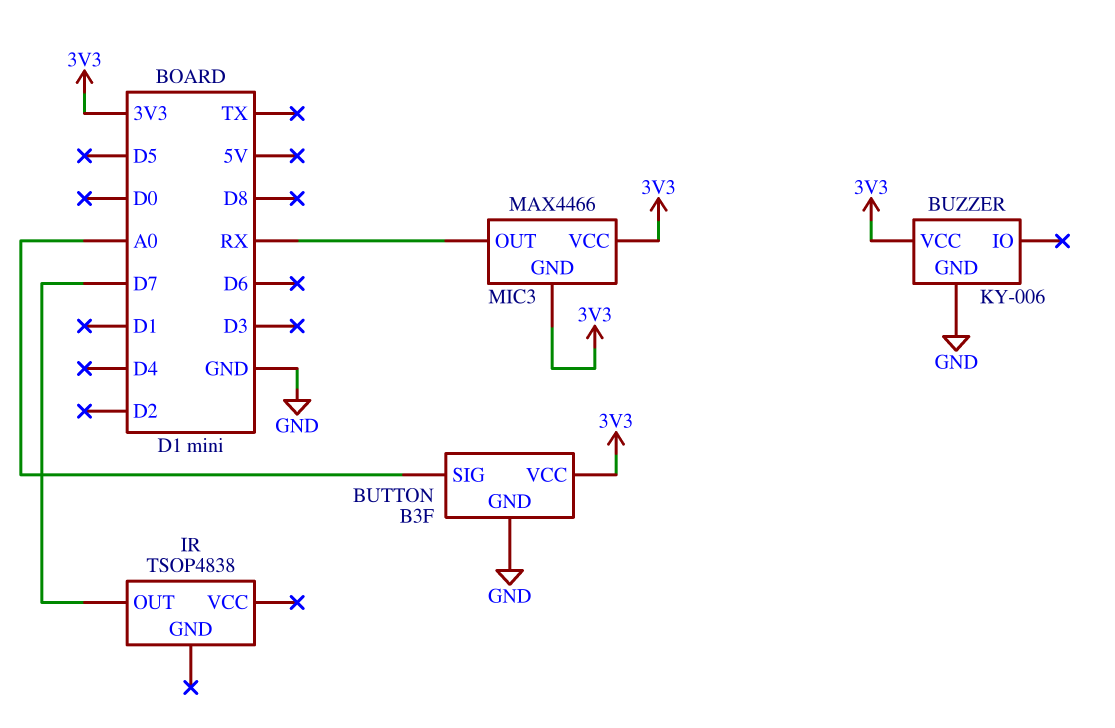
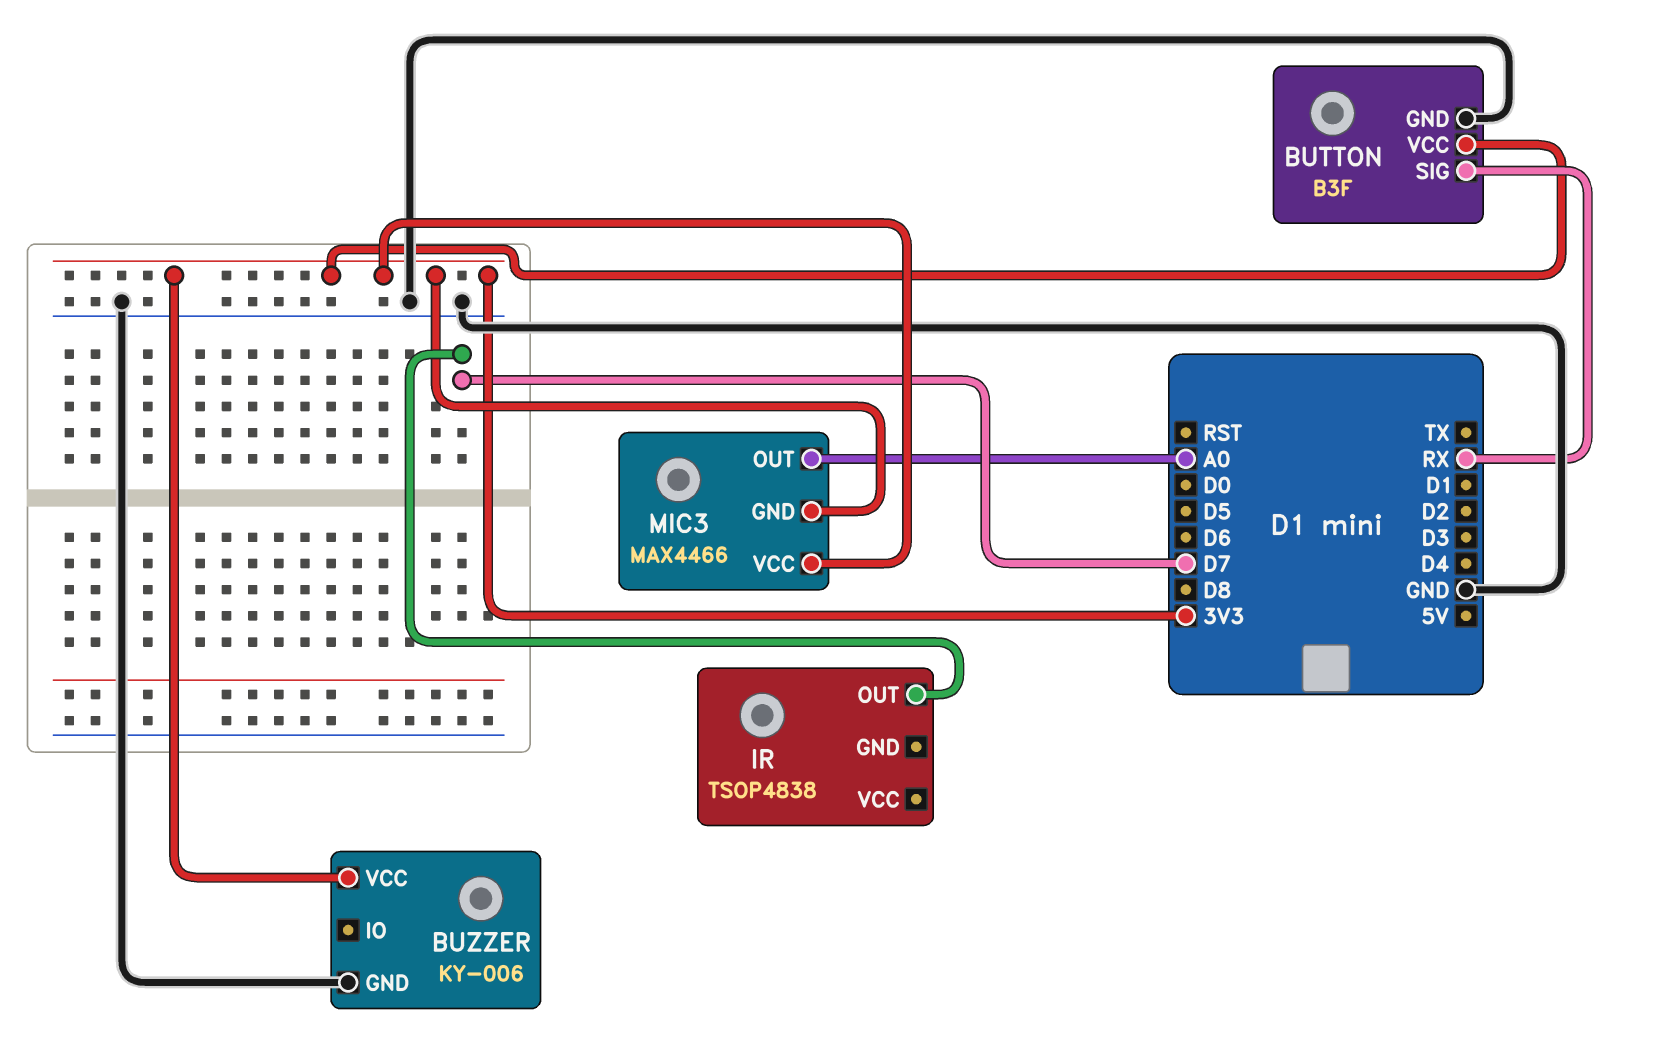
BUTTON pin SIG: A0 -> RX
MIC3 pin OUT: RX -> A0

